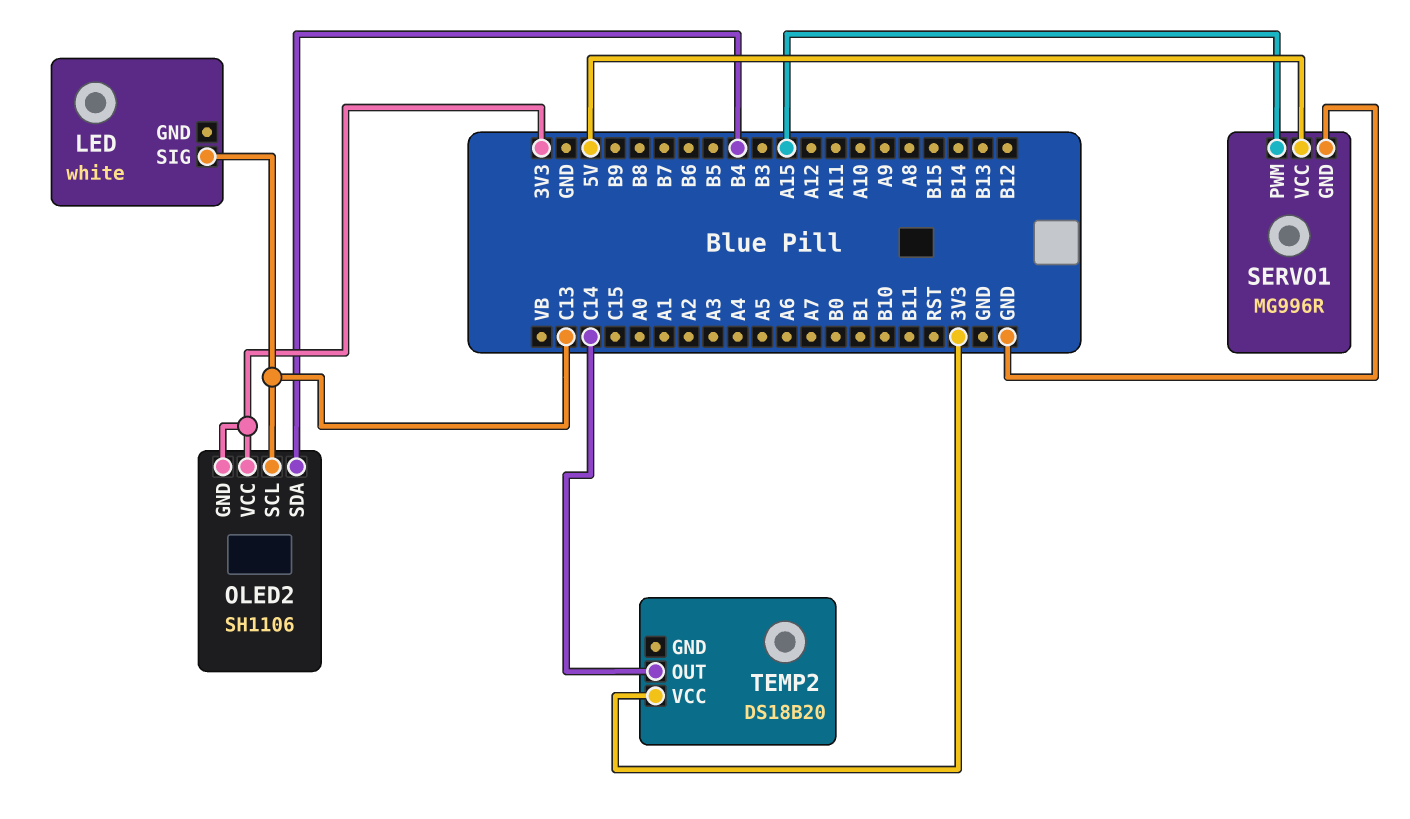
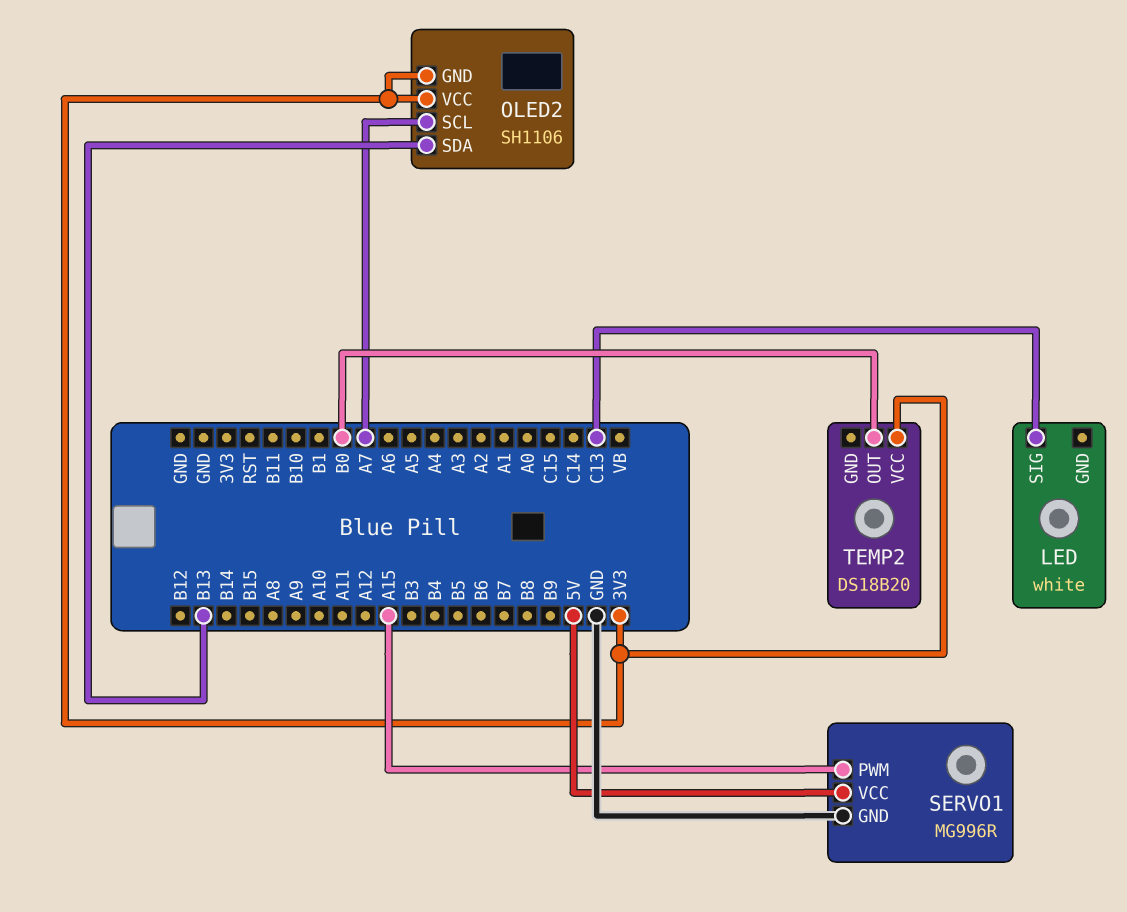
OLED2 pin SCL: C13 -> A7
OLED2 pin SDA: B4 -> B13
TEMP2 pin OUT: C14 -> B0

